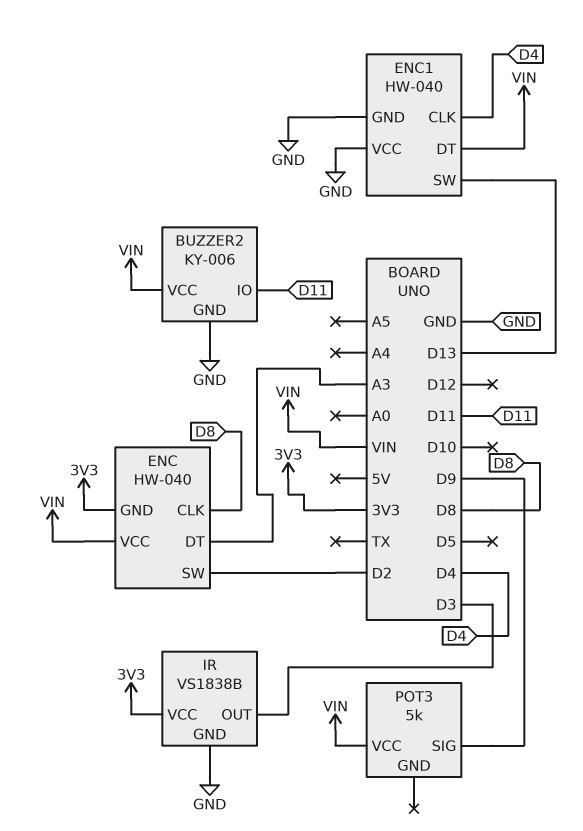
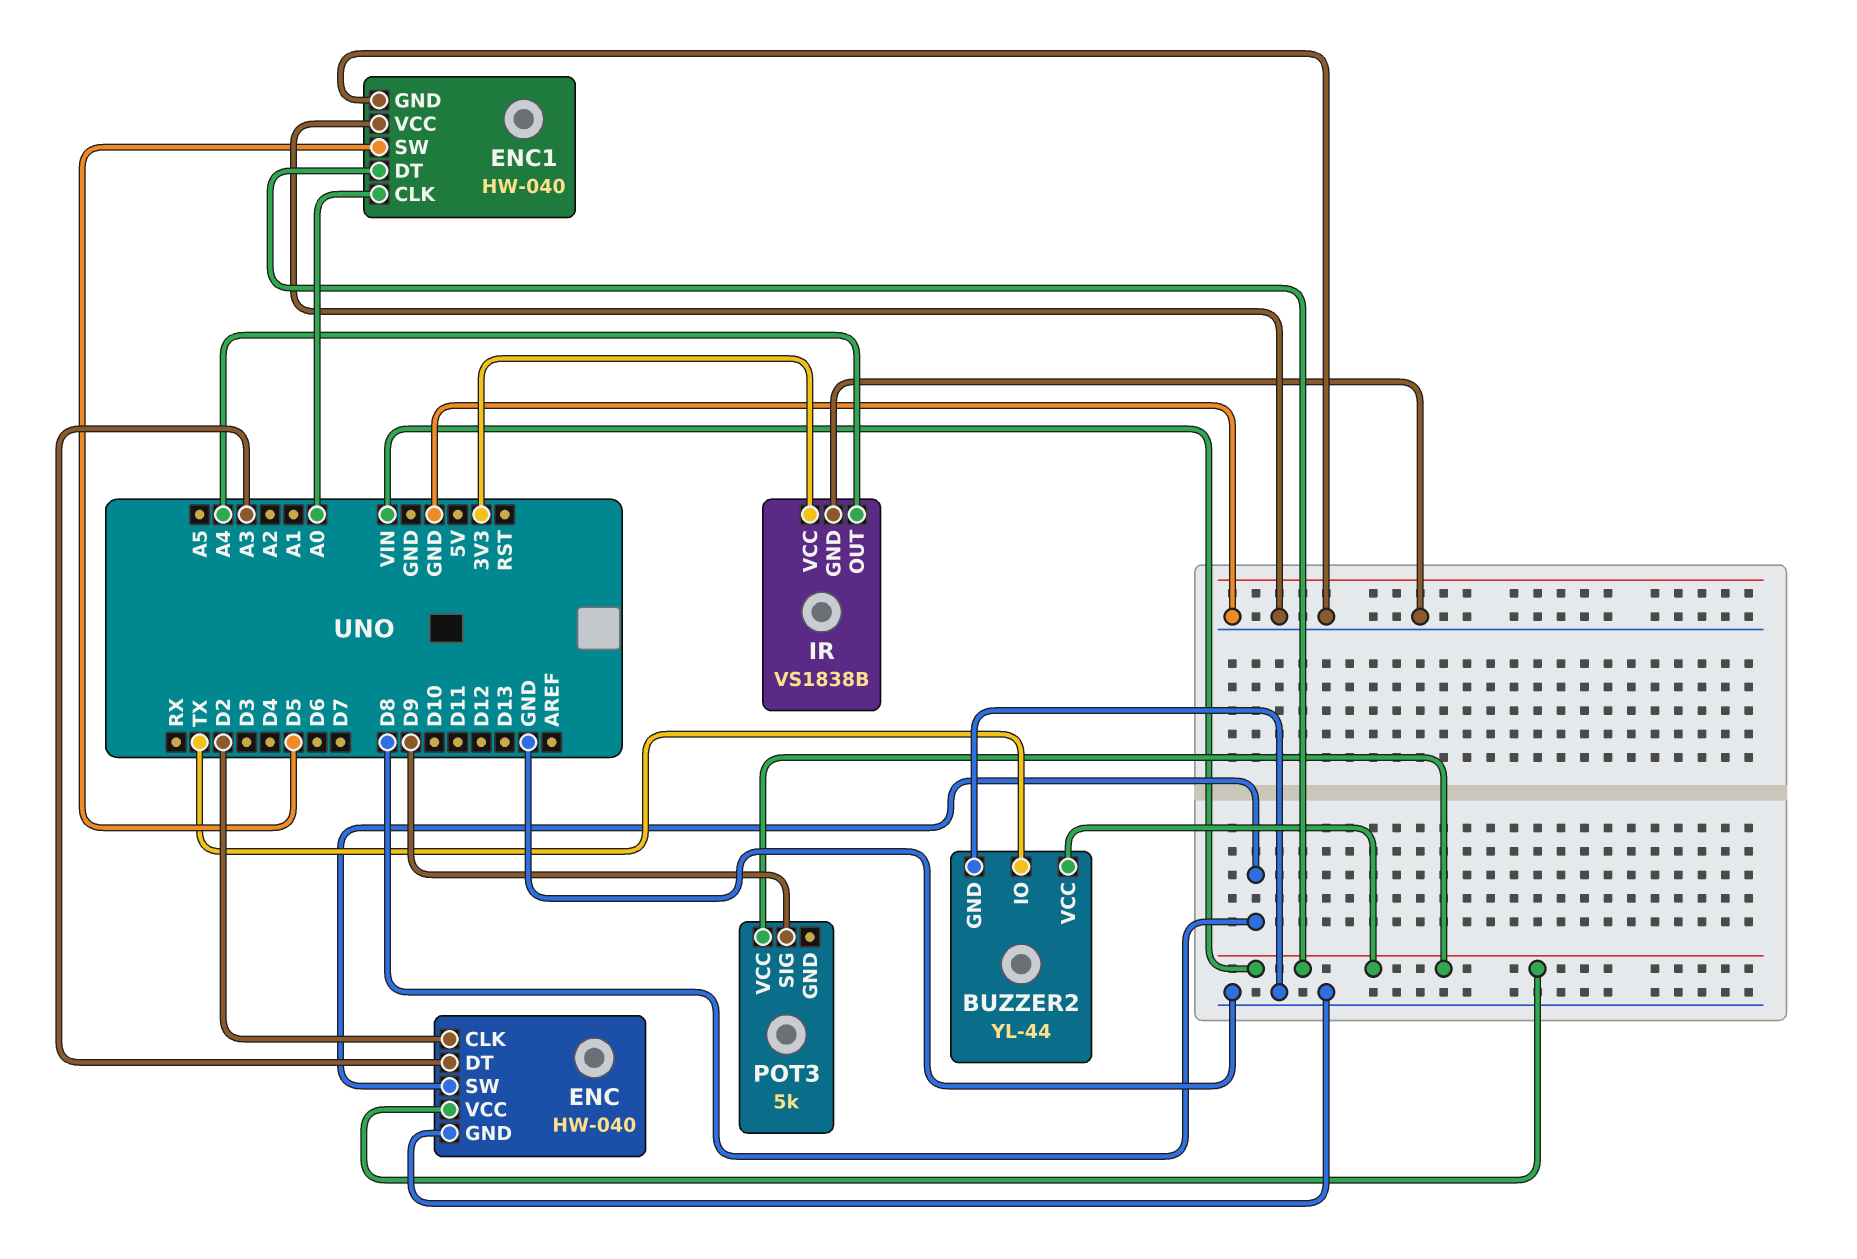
BUZZER2: KY-006 -> YL-44
BUZZER2 pin IO: D11 -> TX
ENC pin CLK: D8 -> D2
ENC pin GND: 3V3 -> GND
ENC pin SW: D2 -> D8
ENC1 pin CLK: D4 -> A0
ENC1 pin SW: D13 -> D5
IR pin OUT: D3 -> A4

